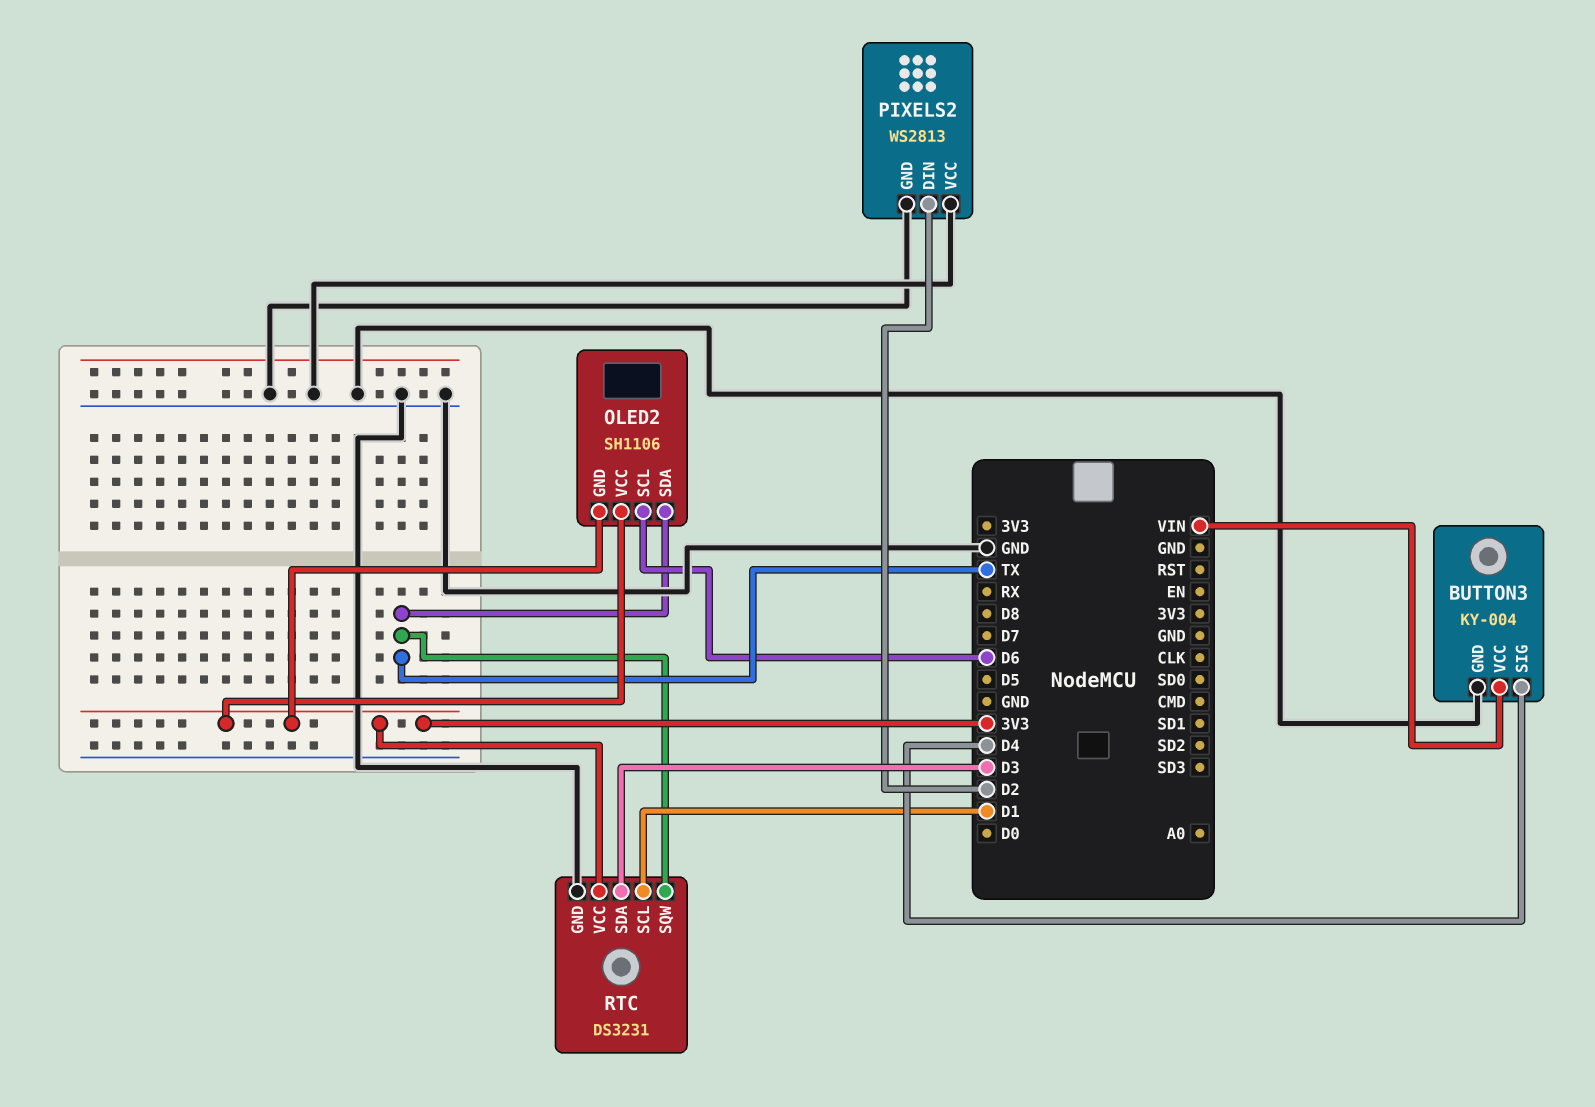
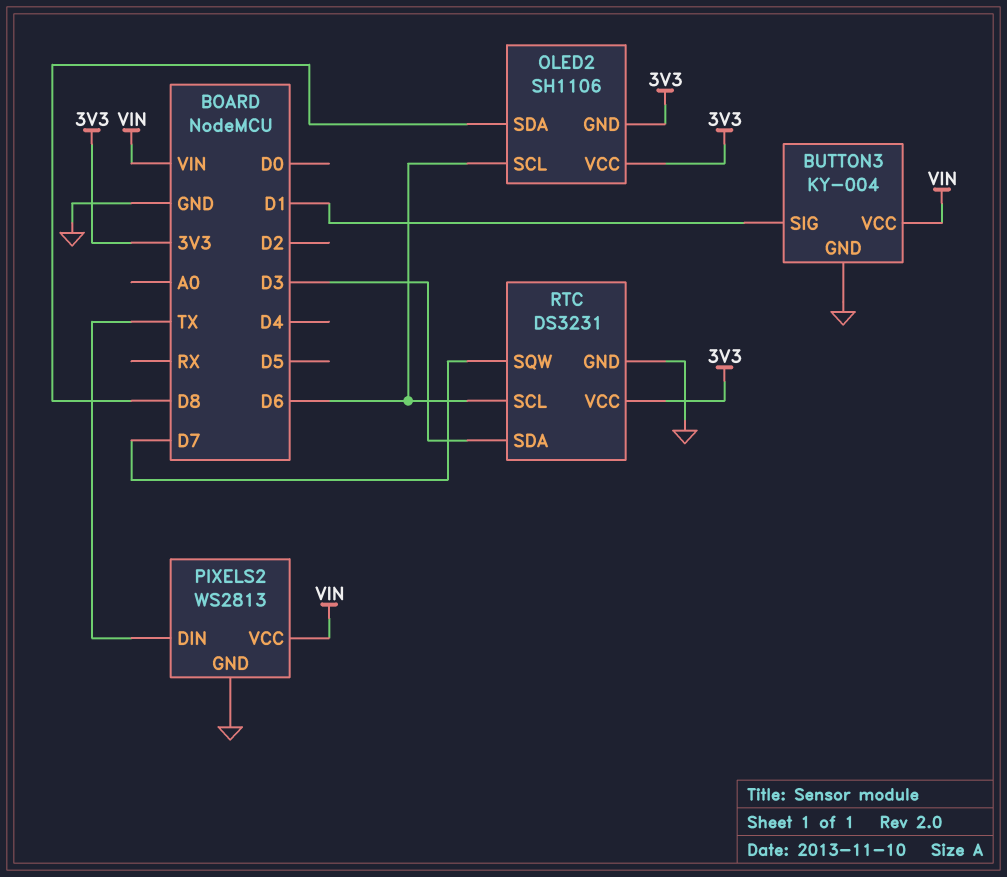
BUTTON3 pin SIG: D4 -> D1
OLED2 pin SDA: TX -> D8
PIXELS2 pin DIN: D2 -> TX
PIXELS2 pin VCC: GND -> VIN
RTC pin SCL: D1 -> D6
RTC pin SQW: TX -> D7

